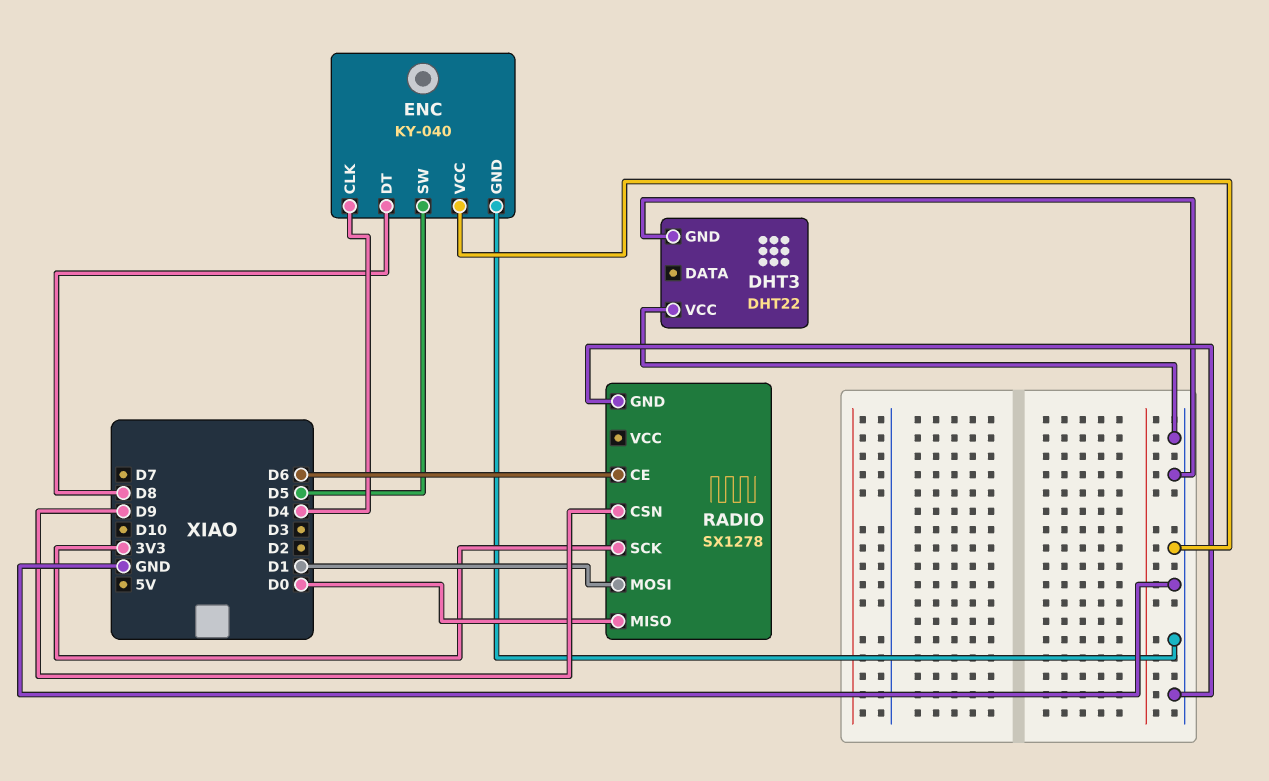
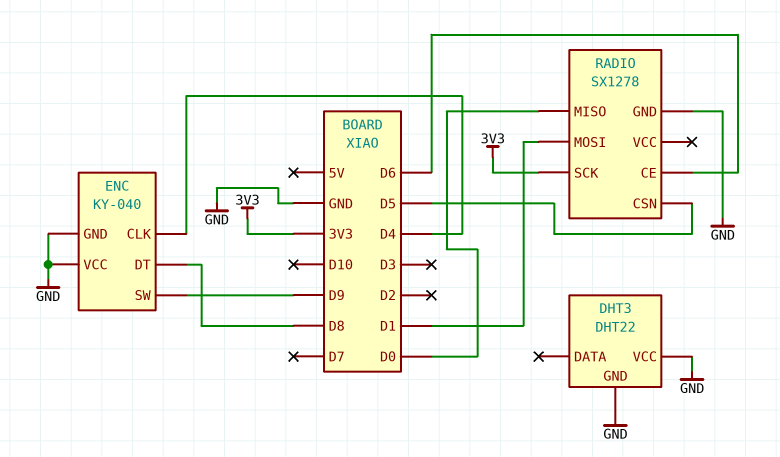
ENC pin SW: D5 -> D9
RADIO pin CSN: D9 -> D5

